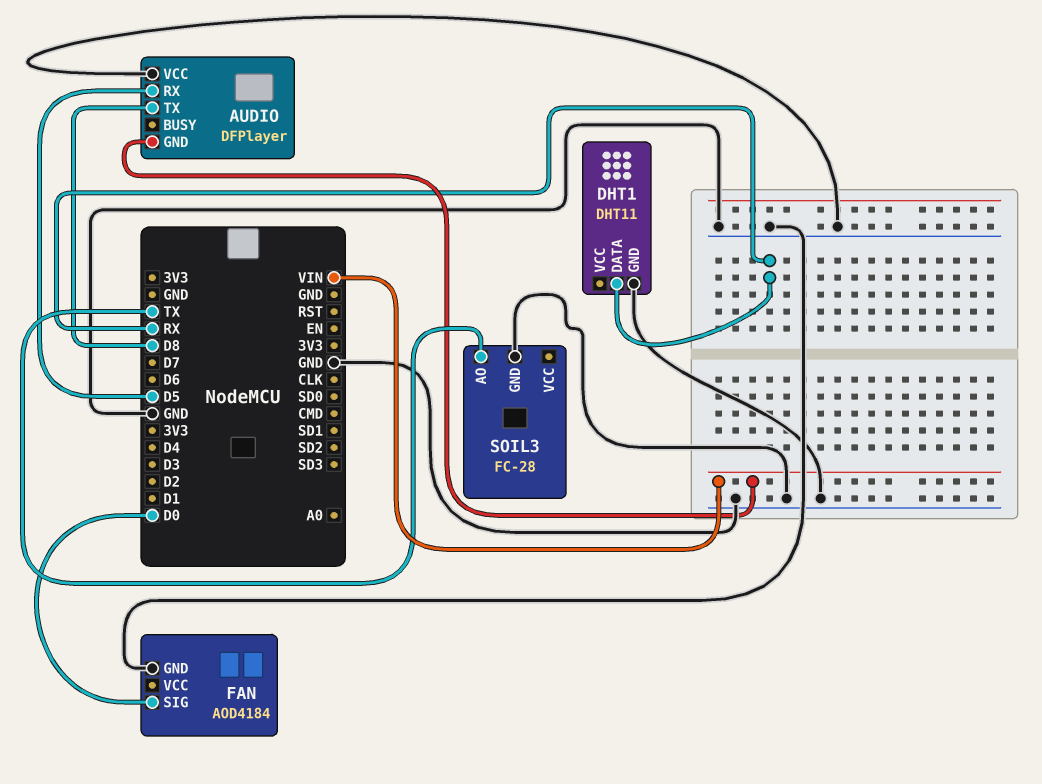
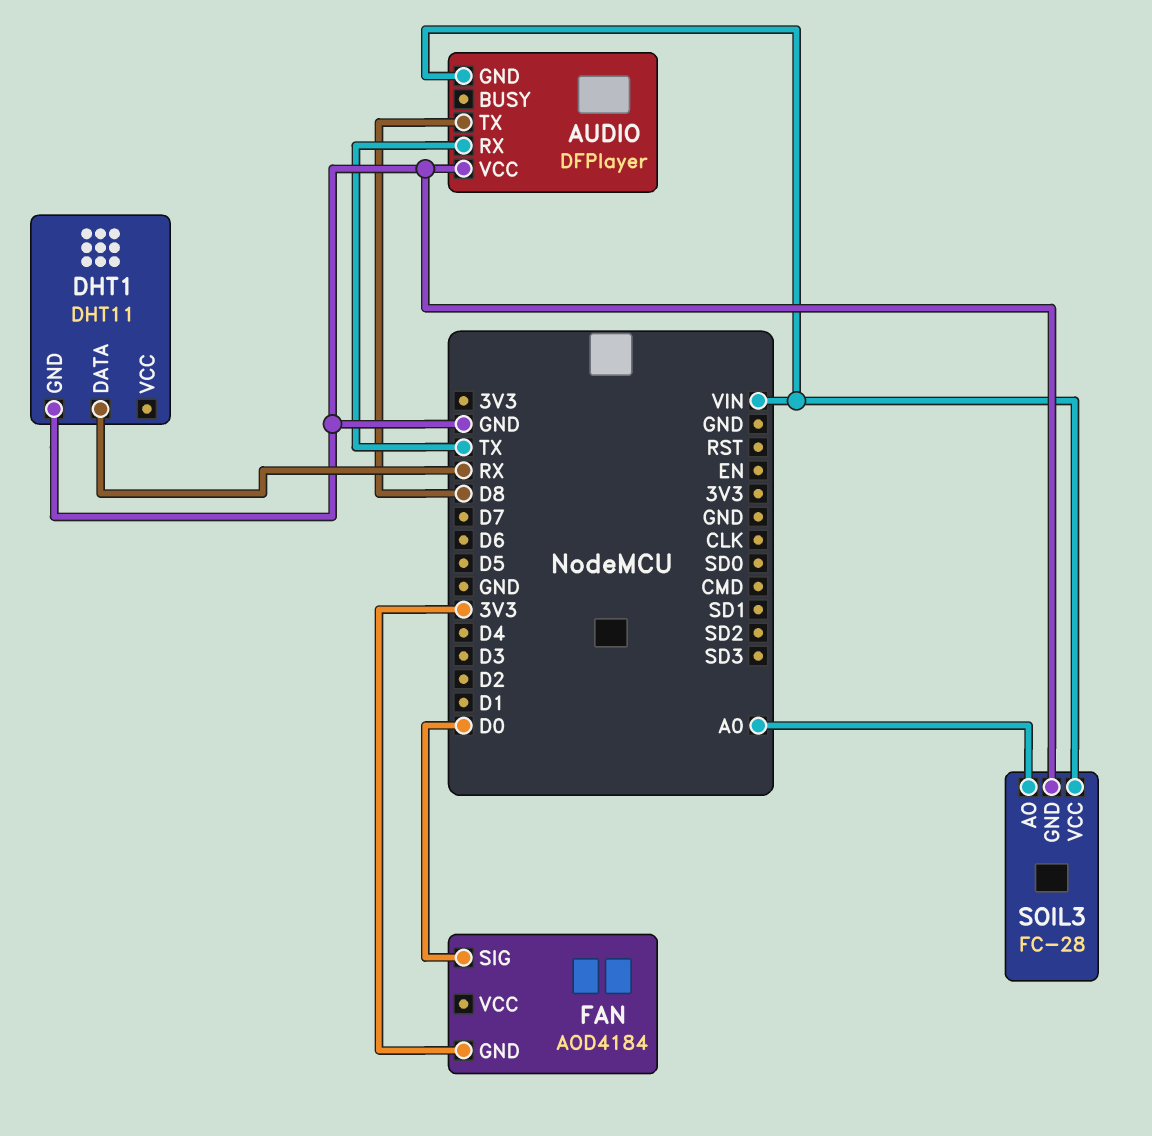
AUDIO pin RX: D5 -> TX
FAN pin GND: GND -> 3V3
SOIL3 pin AO: TX -> A0
SOIL3 pin VCC: none -> VIN

